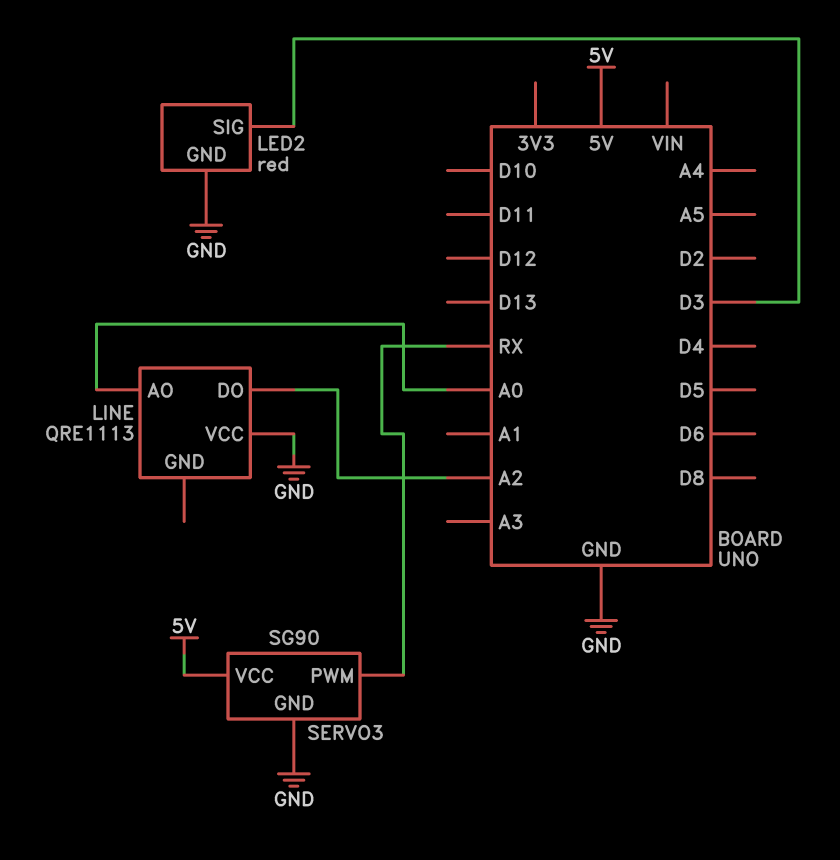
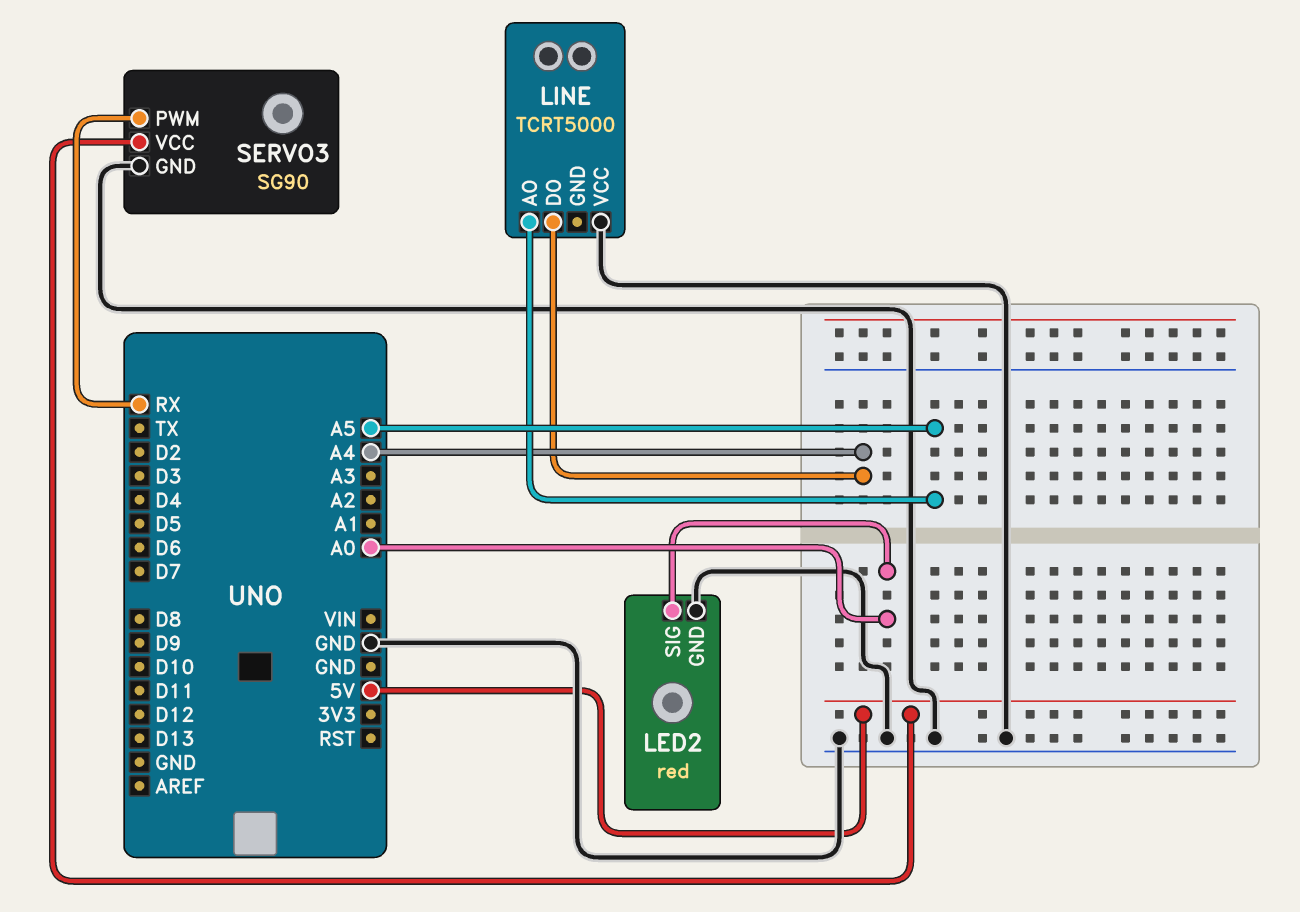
LED2 pin SIG: D3 -> A0
LINE: QRE1113 -> TCRT5000
LINE pin AO: A0 -> A5
LINE pin DO: A2 -> A4

